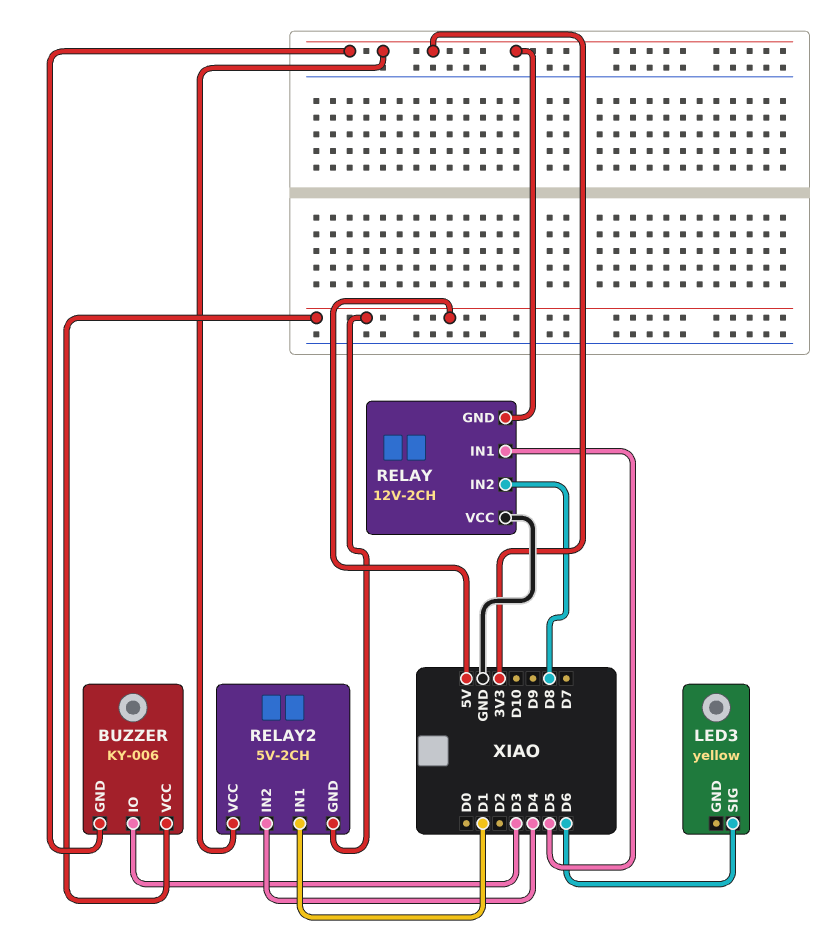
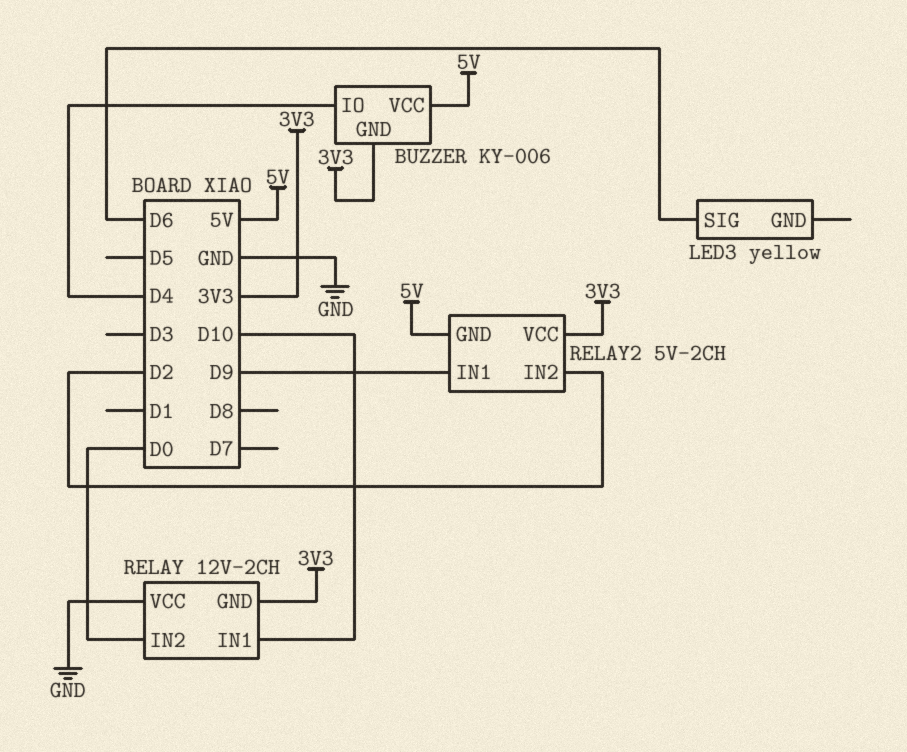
BUZZER pin IO: D3 -> D4
RELAY pin IN1: D5 -> D10
RELAY pin IN2: D8 -> D0
RELAY2 pin IN1: D1 -> D9
RELAY2 pin IN2: D4 -> D2

